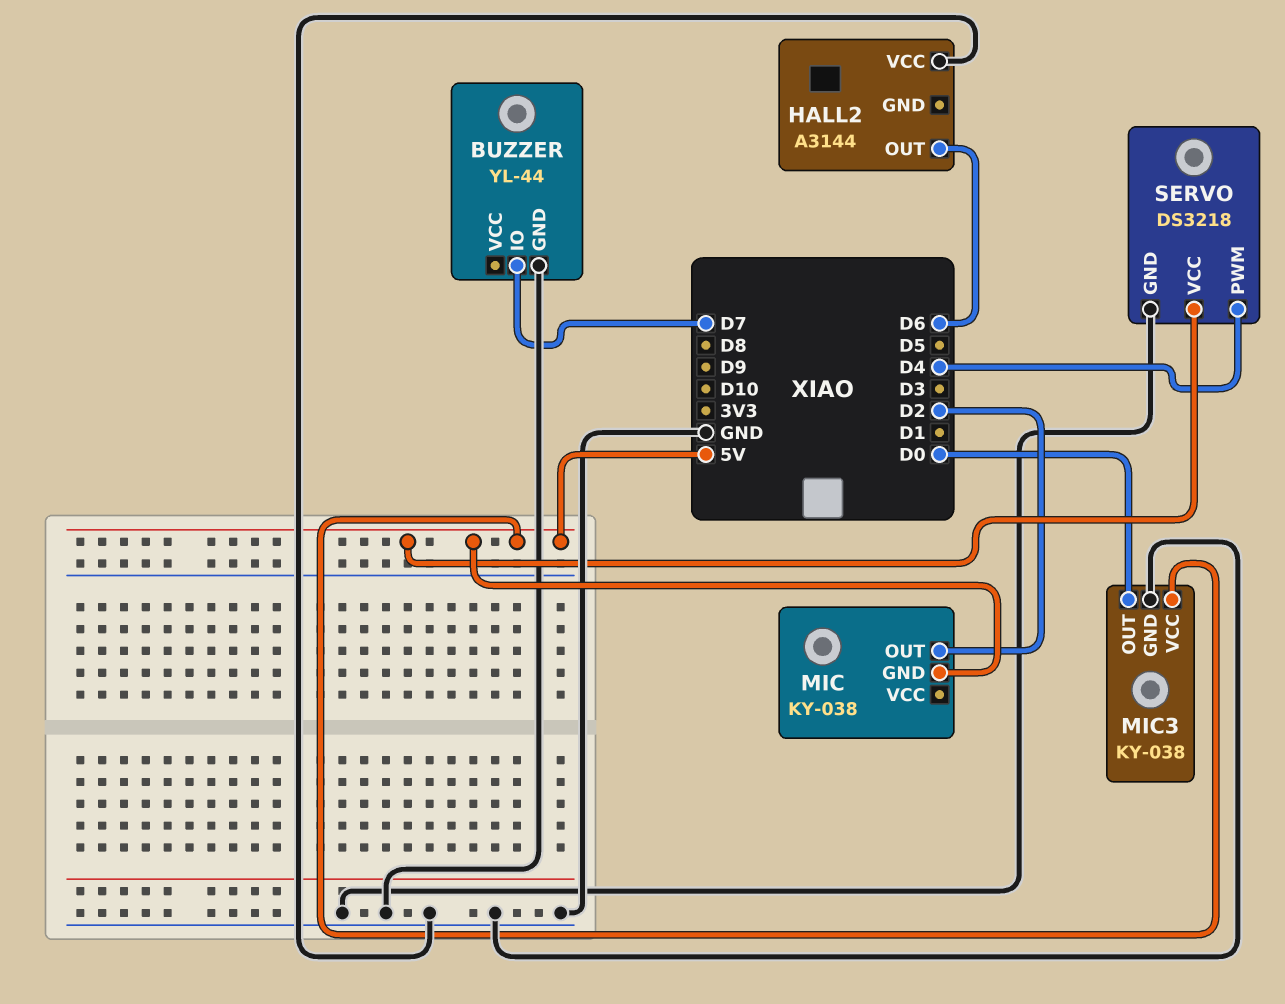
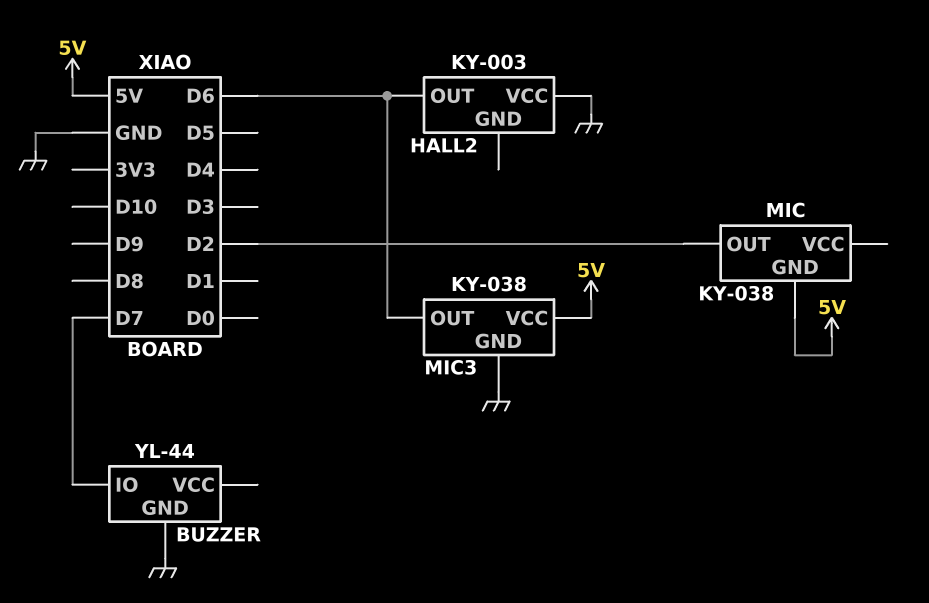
HALL2: A3144 -> KY-003
MIC3 pin OUT: D0 -> D6
SERVO: DS3218 -> none
SERVO pin GND: GND -> none
SERVO pin PWM: D4 -> none
SERVO pin VCC: 5V -> none

